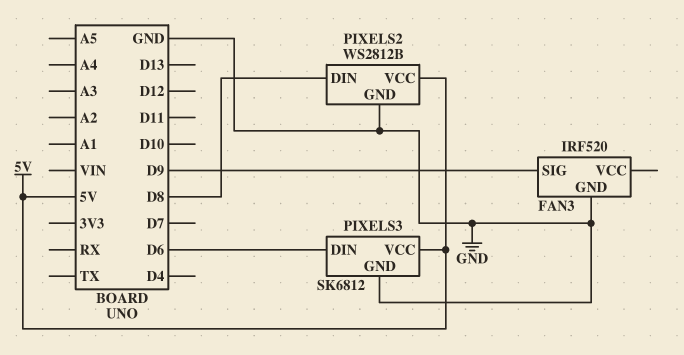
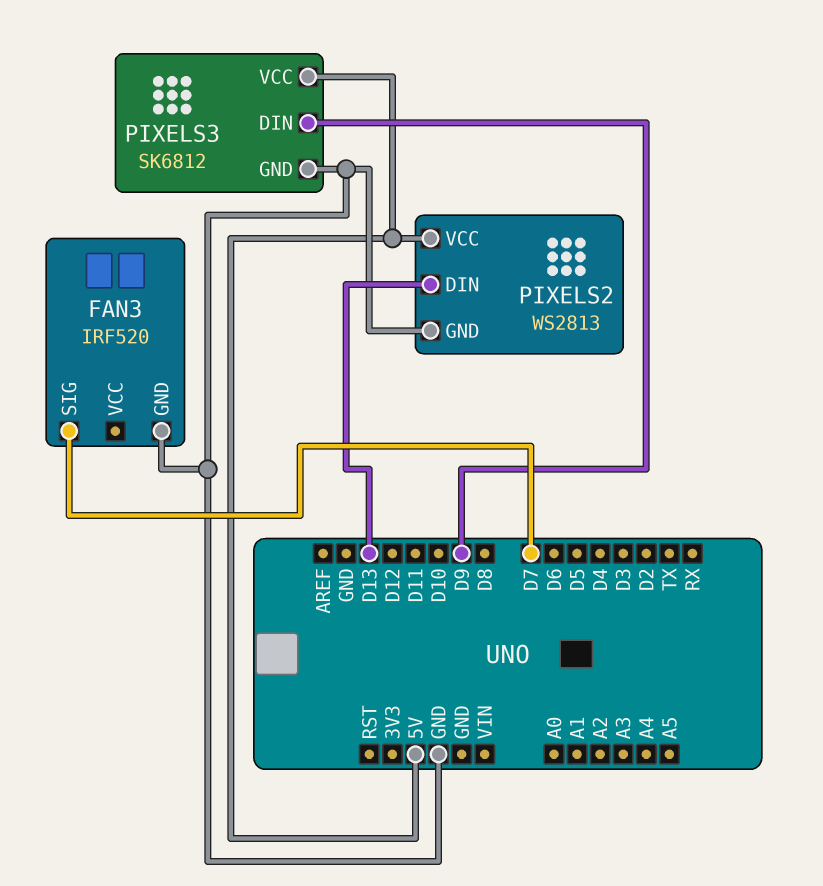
FAN3 pin SIG: D9 -> D7
PIXELS2: WS2812B -> WS2813
PIXELS2 pin DIN: D8 -> D13
PIXELS3 pin DIN: D6 -> D9

